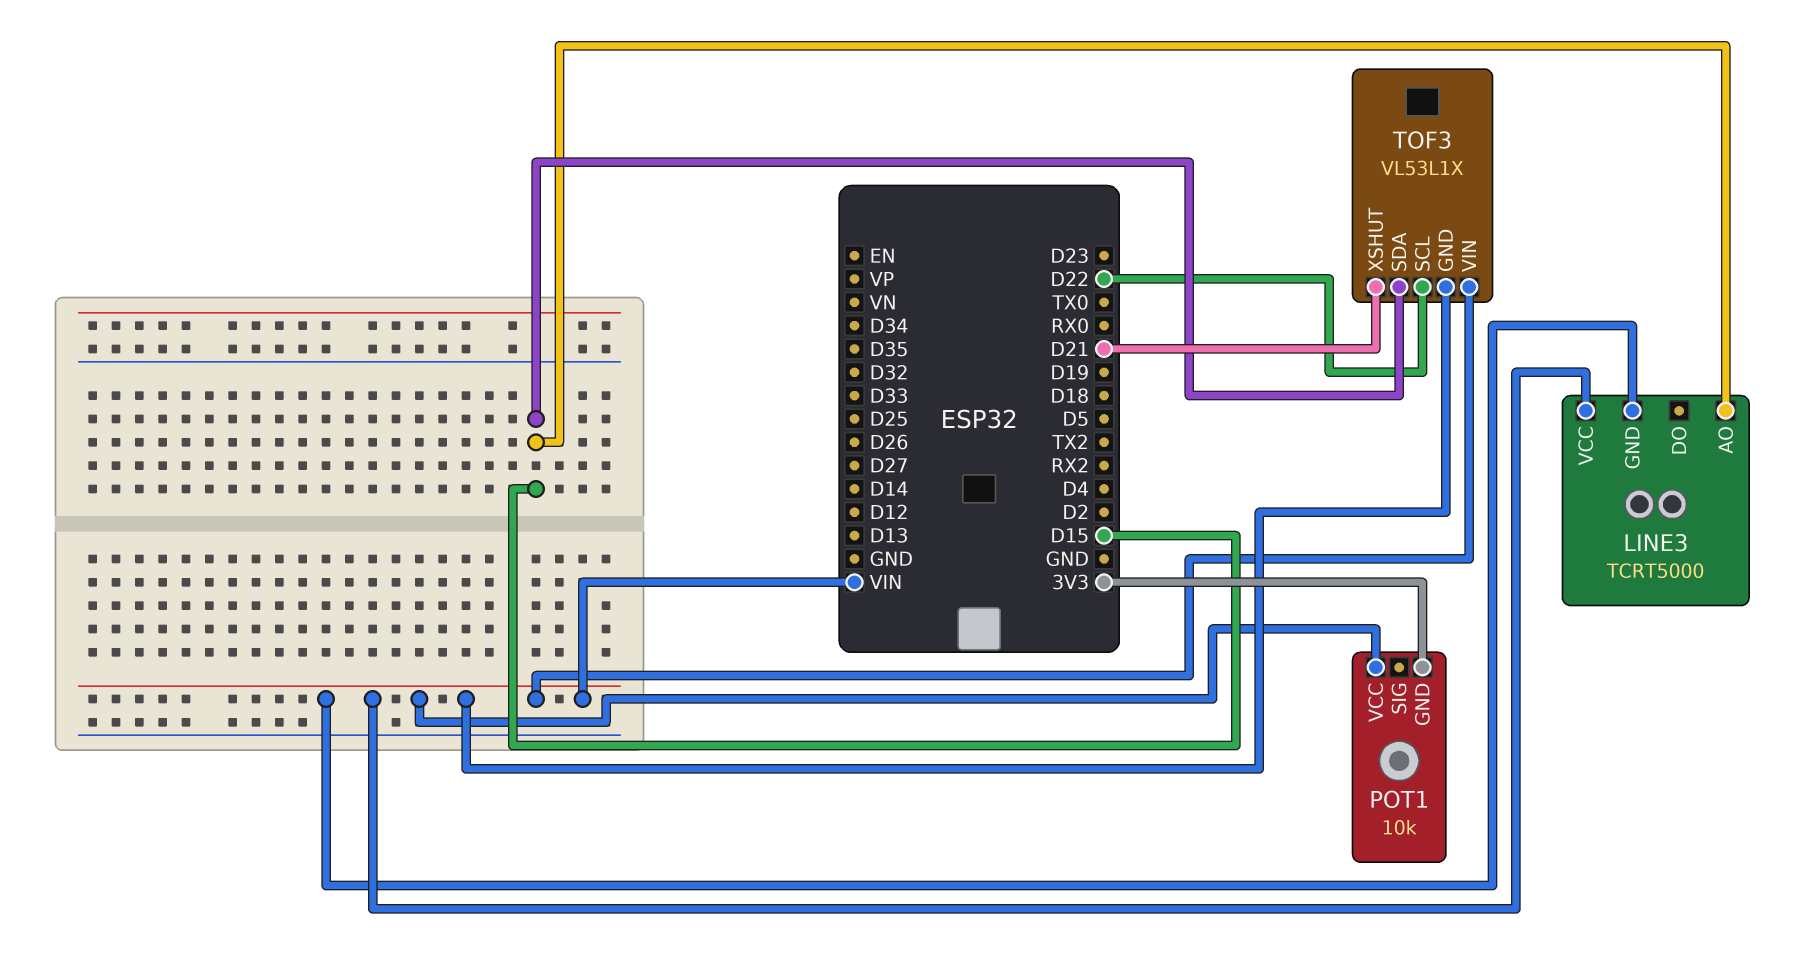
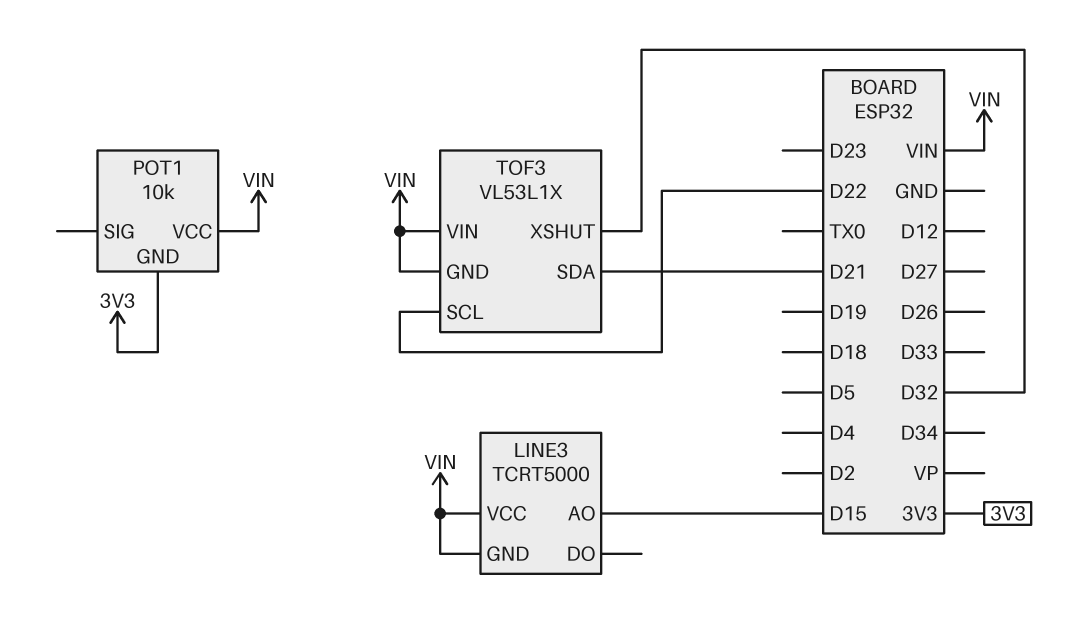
TOF3 pin SDA: D15 -> D21
TOF3 pin XSHUT: D21 -> D32

